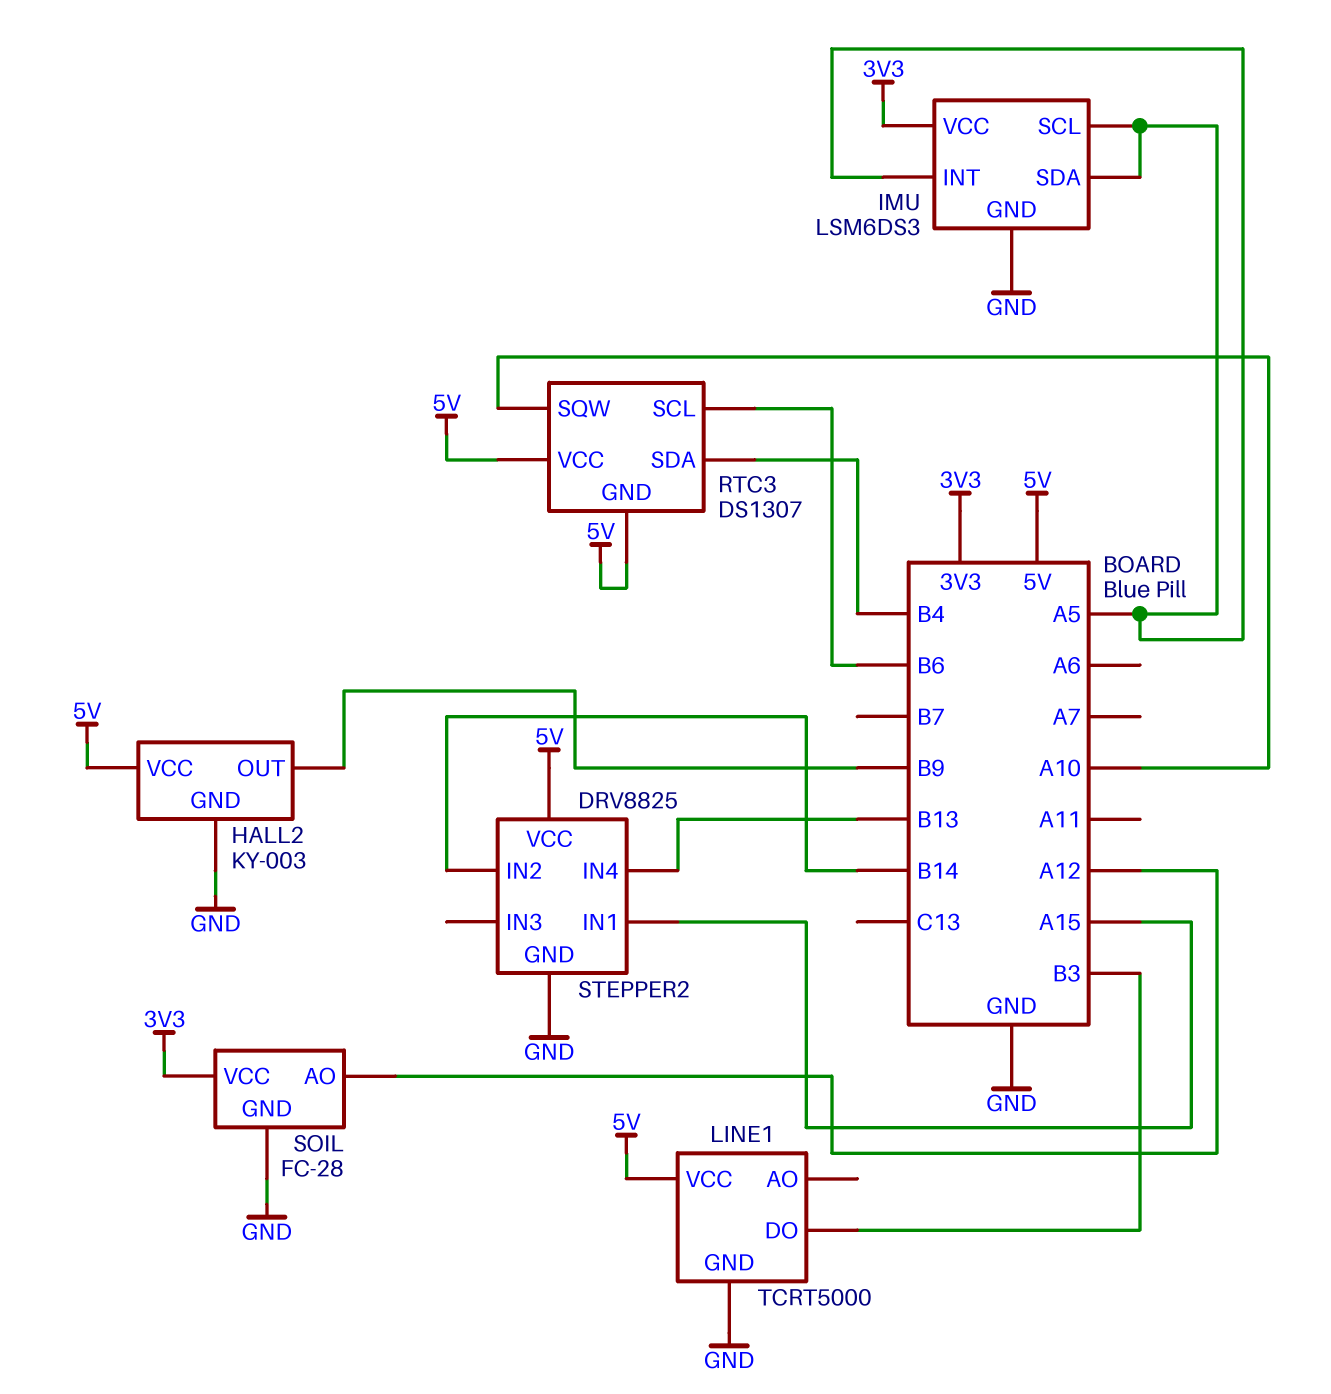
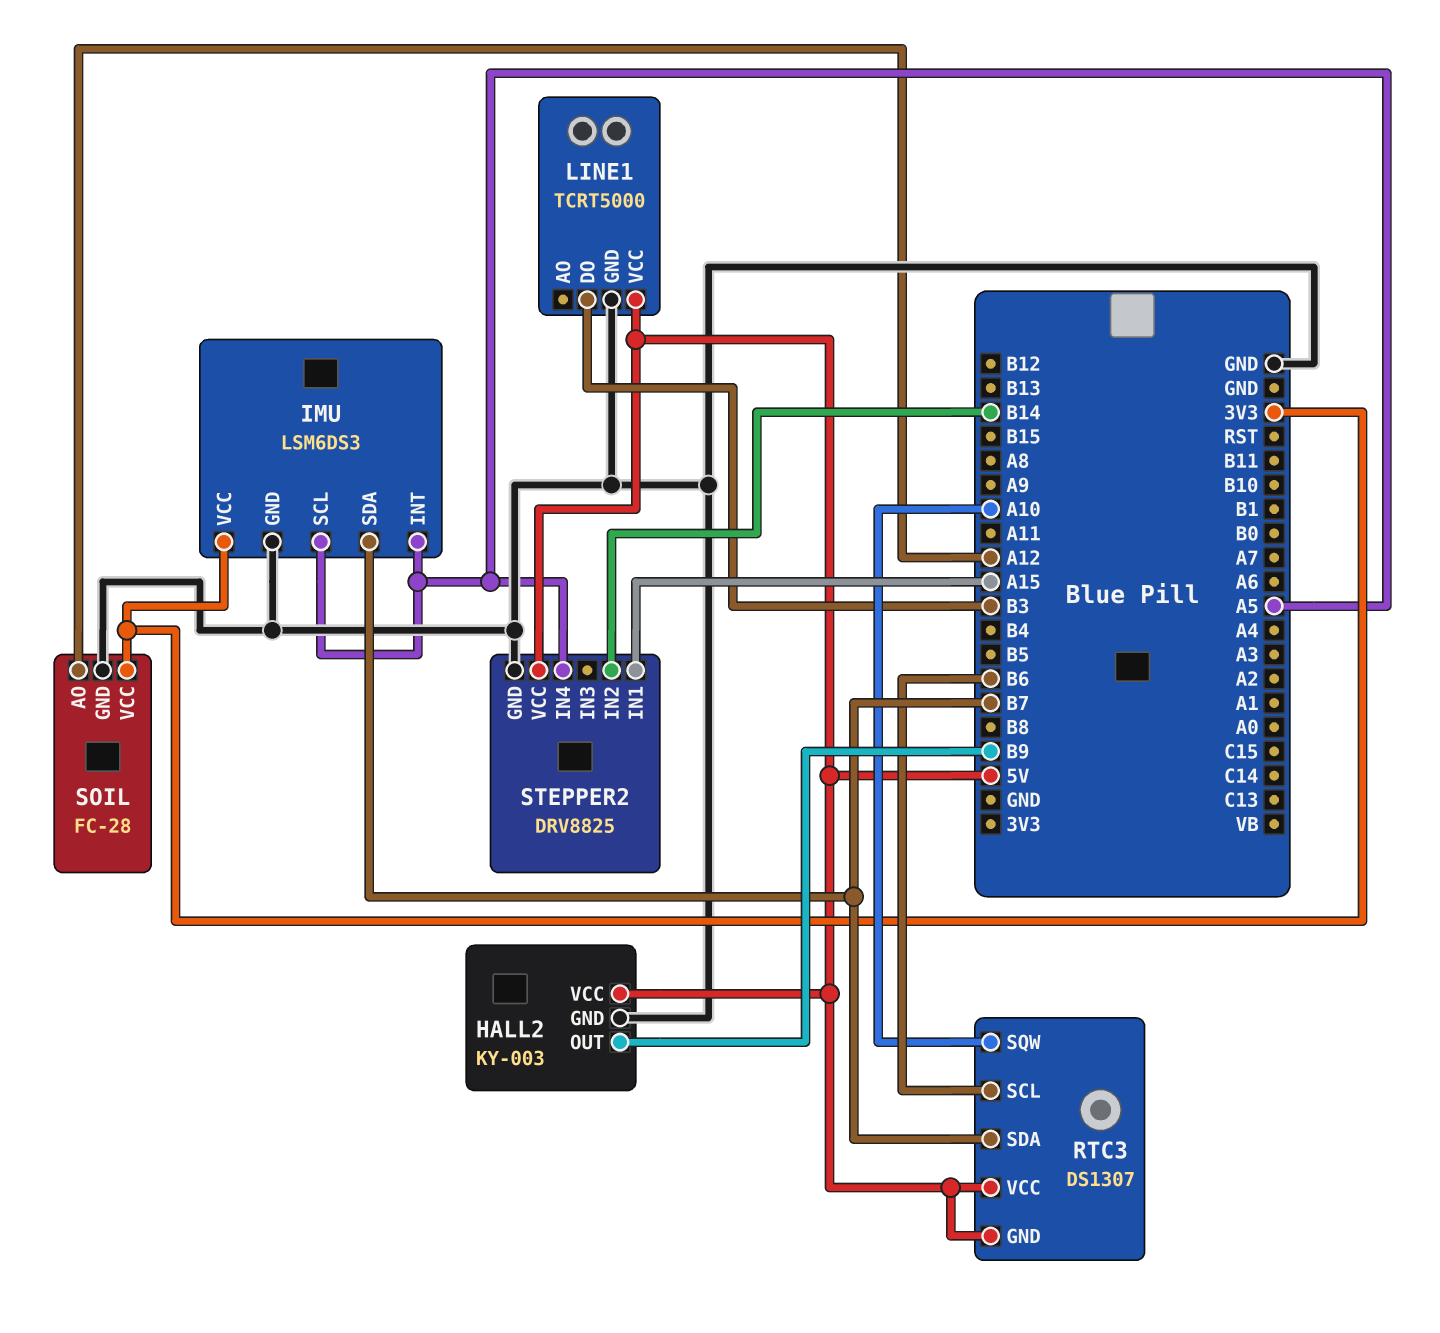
IMU pin SDA: A5 -> B7
RTC3 pin SDA: B4 -> B7
STEPPER2 pin IN4: B13 -> A5

